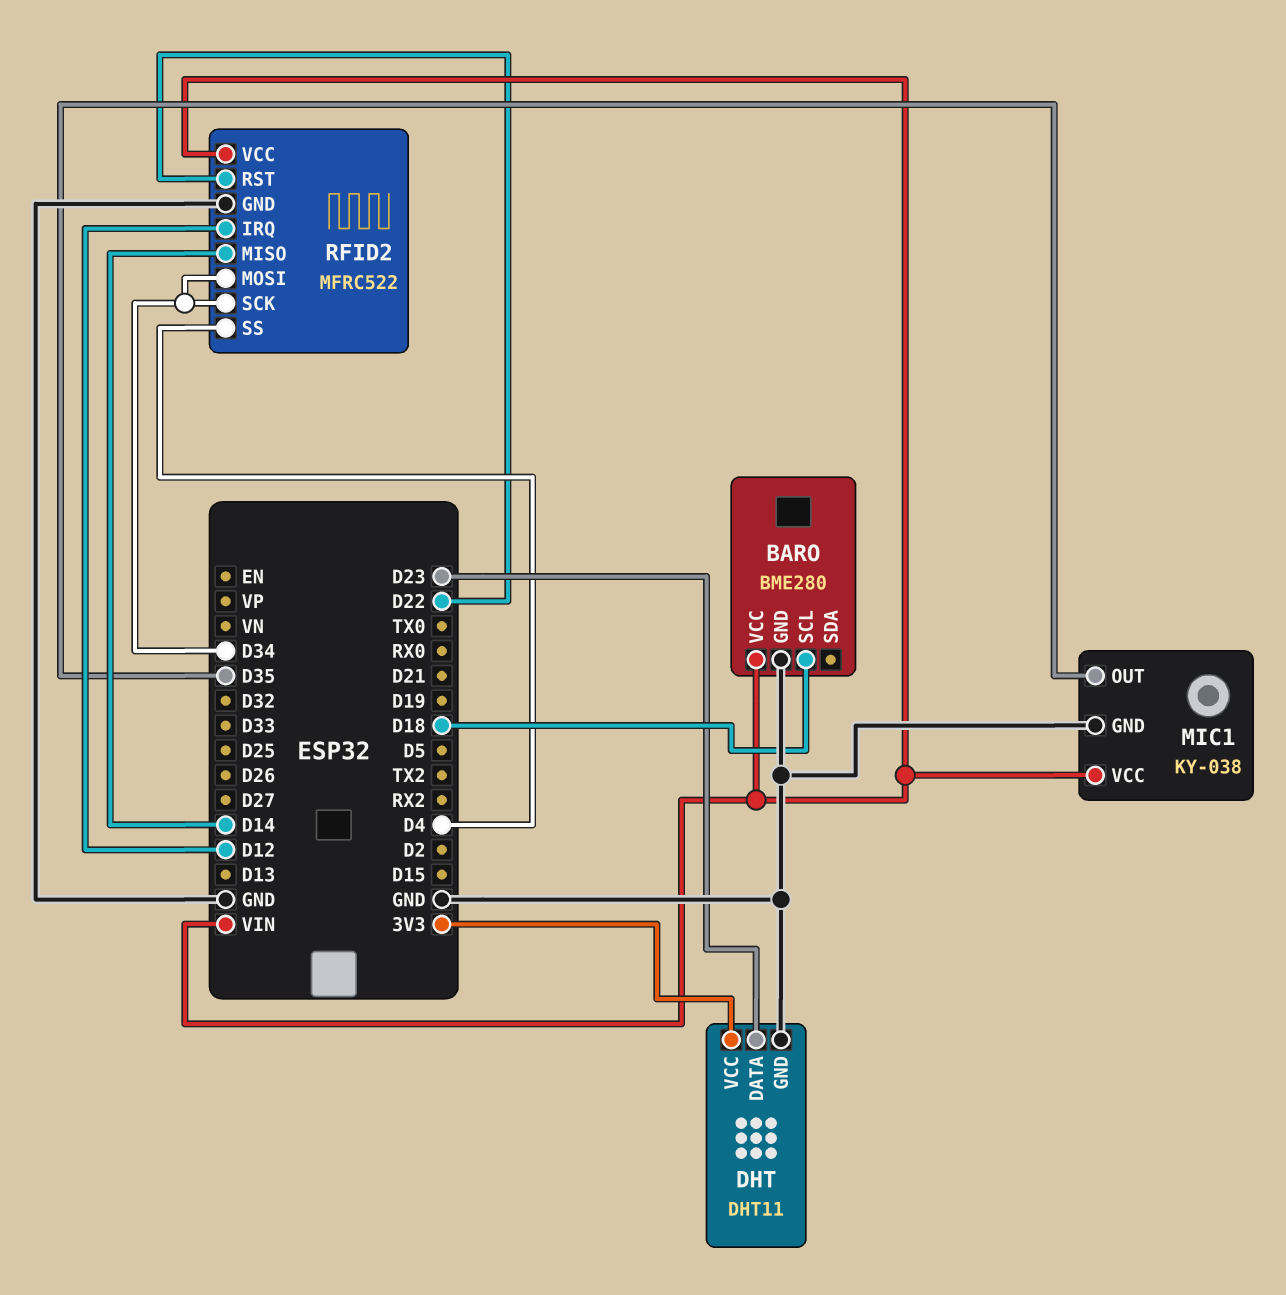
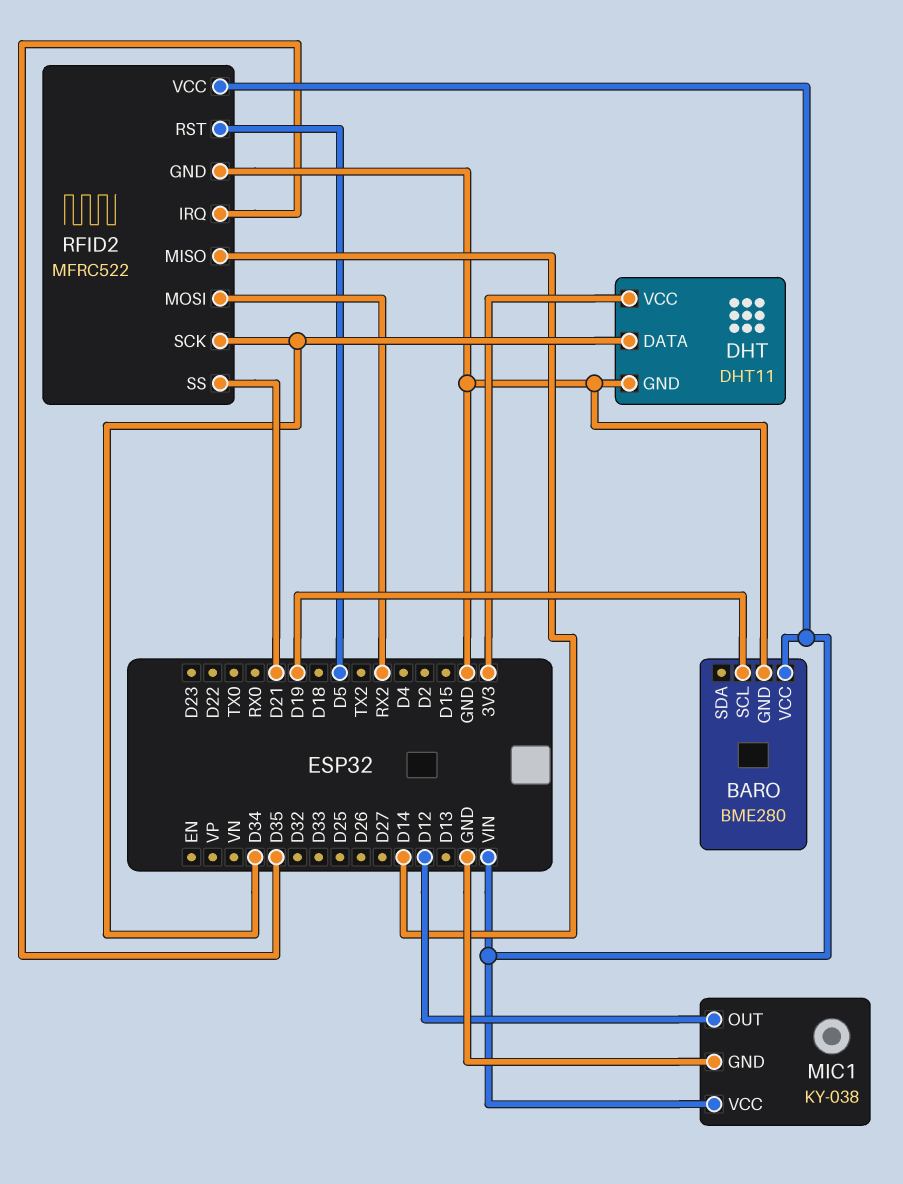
BARO pin SCL: D18 -> D19
DHT pin DATA: D23 -> D34
MIC1 pin OUT: D35 -> D12
RFID2 pin IRQ: D12 -> D35
RFID2 pin MOSI: D34 -> RX2
RFID2 pin RST: D22 -> D5
RFID2 pin SS: D4 -> D21

